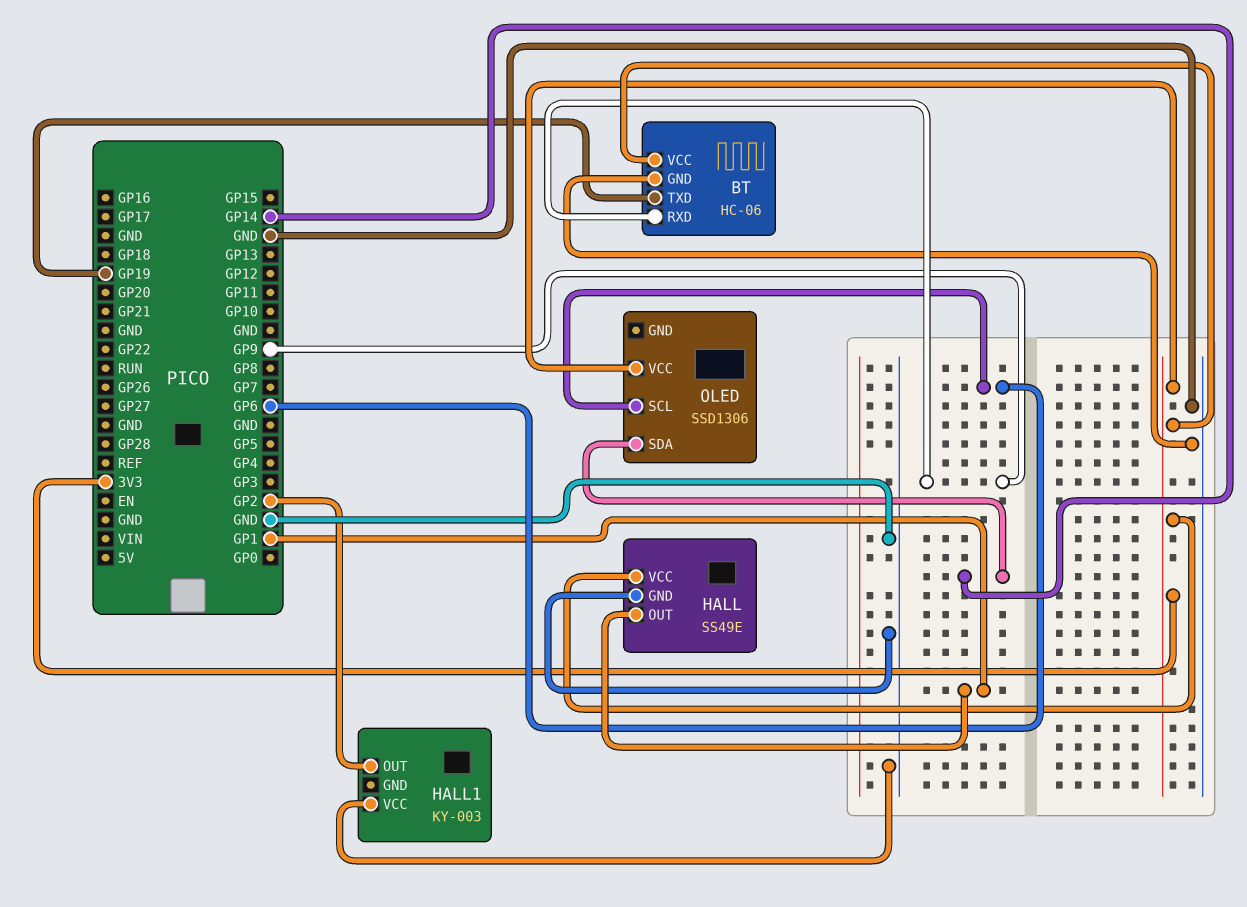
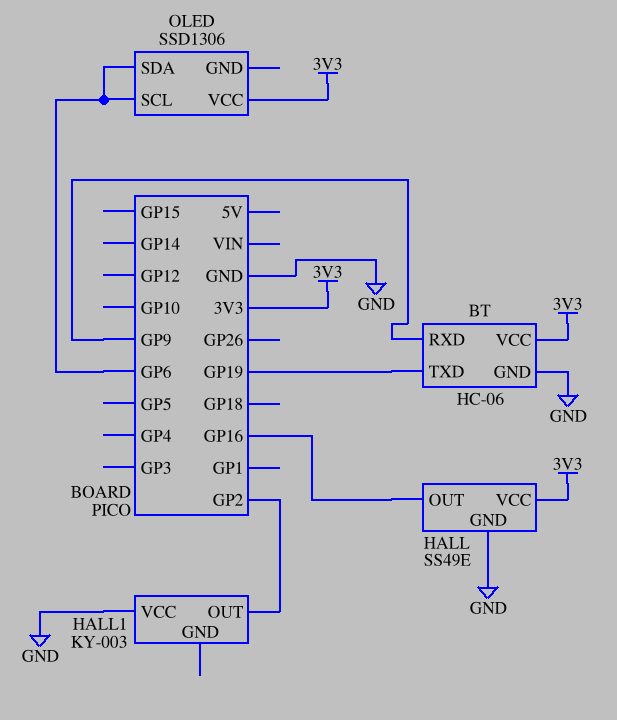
HALL pin OUT: GP1 -> GP16
OLED pin SDA: GP14 -> GP6

